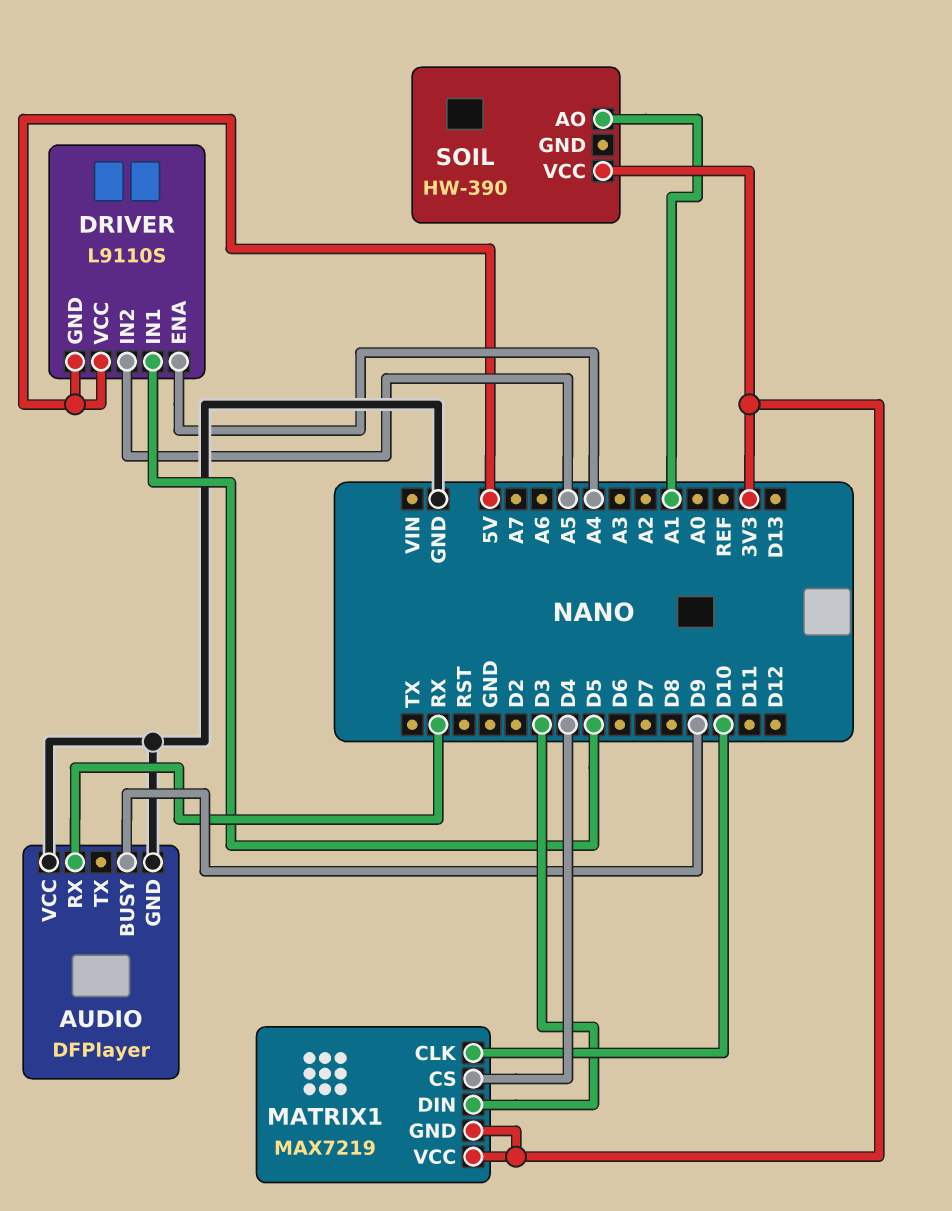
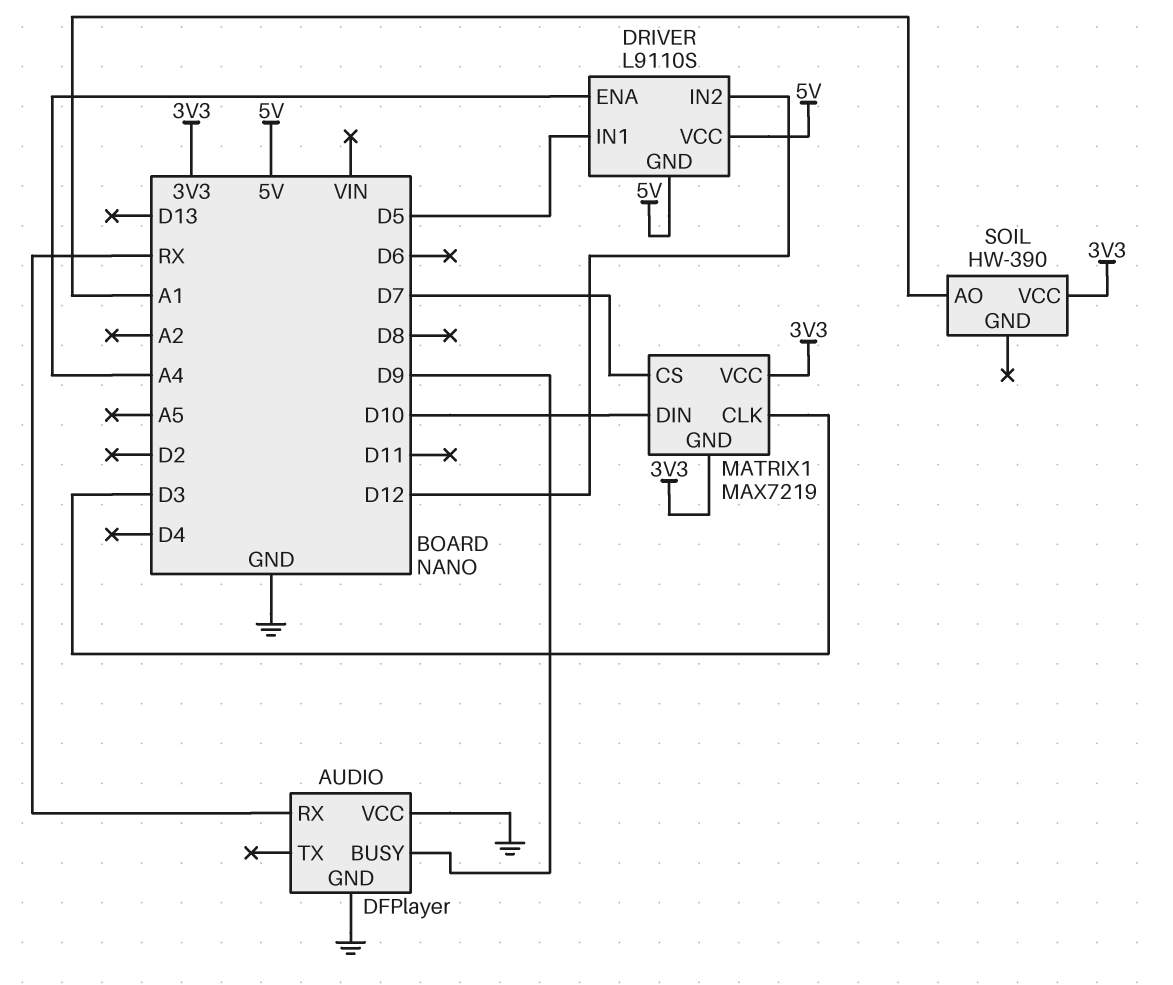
DRIVER pin IN2: A5 -> D12
MATRIX1 pin CLK: D10 -> D3
MATRIX1 pin CS: D4 -> D7
MATRIX1 pin DIN: D3 -> D10

